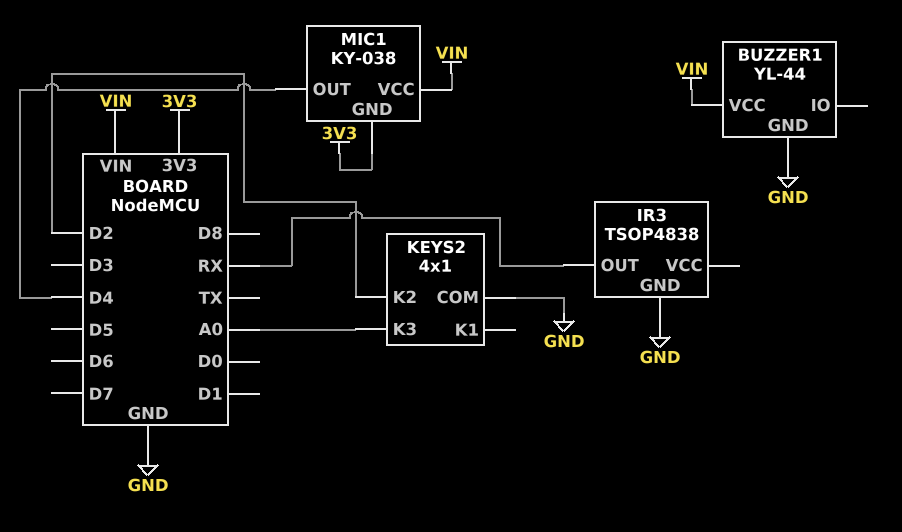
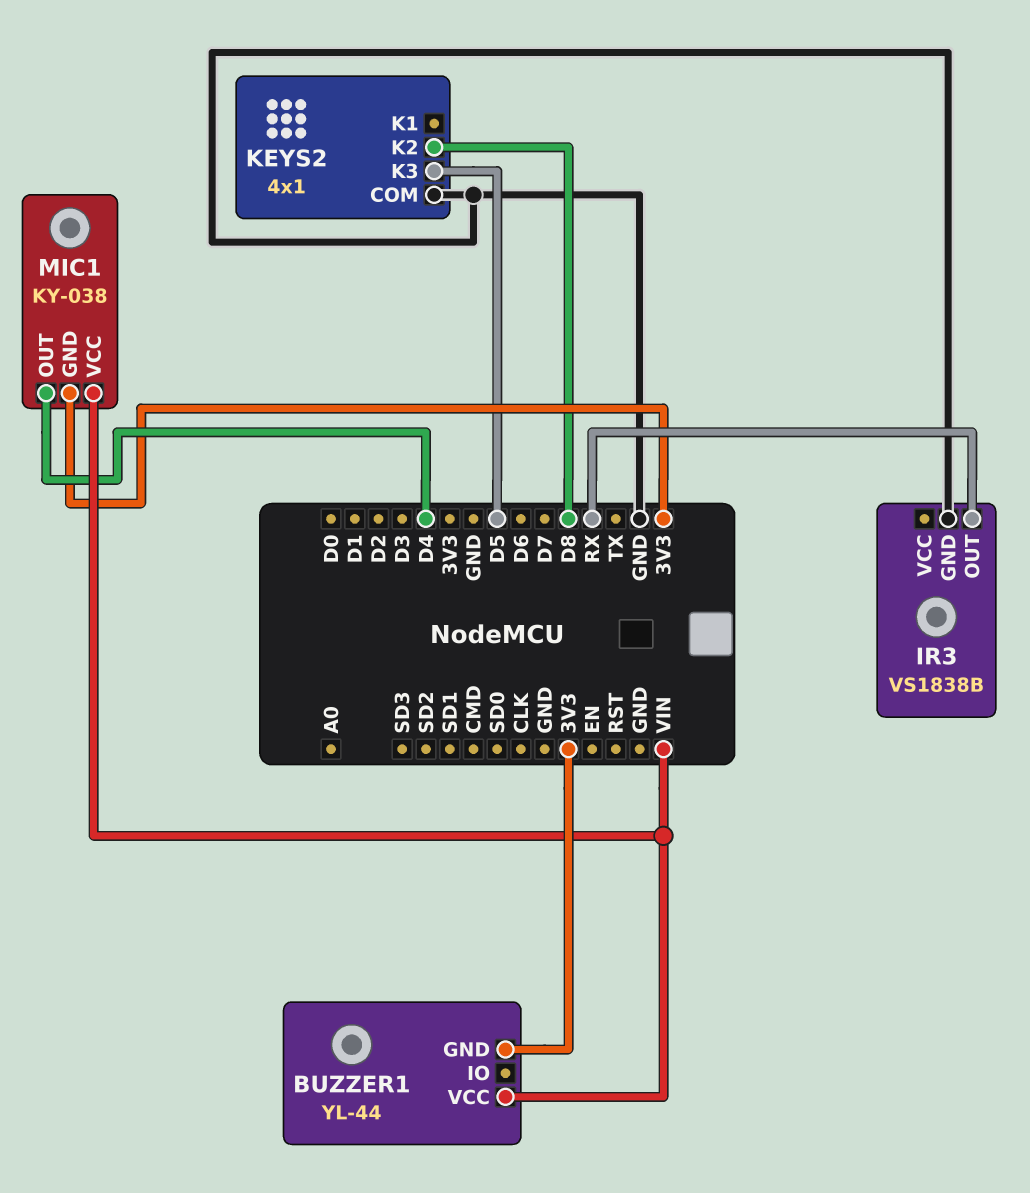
BUZZER1 pin GND: GND -> 3V3
IR3: TSOP4838 -> VS1838B
KEYS2 pin K2: D2 -> D8
KEYS2 pin K3: A0 -> D5

